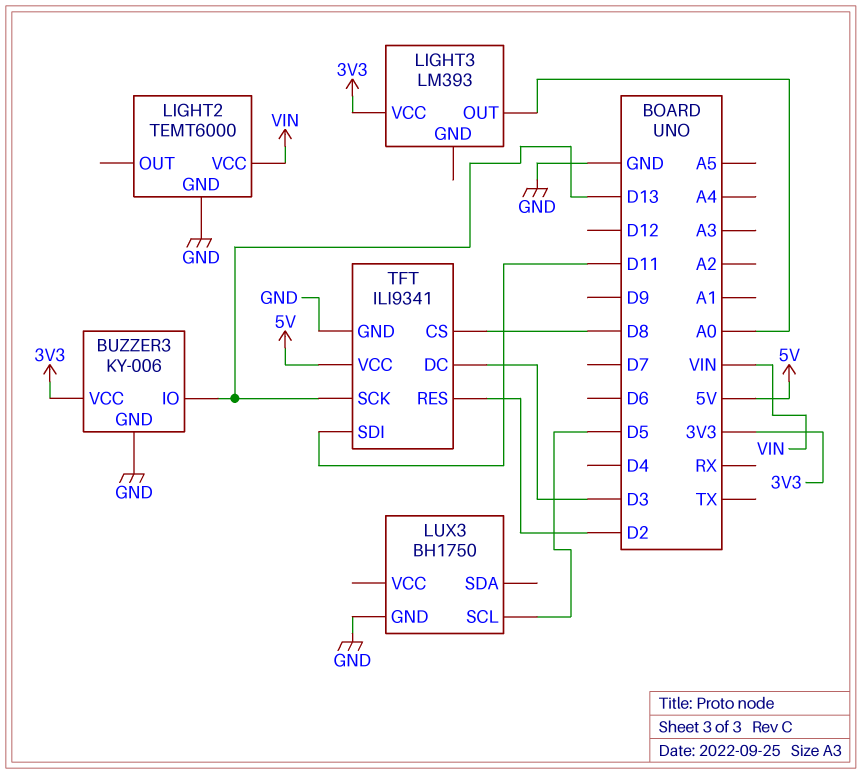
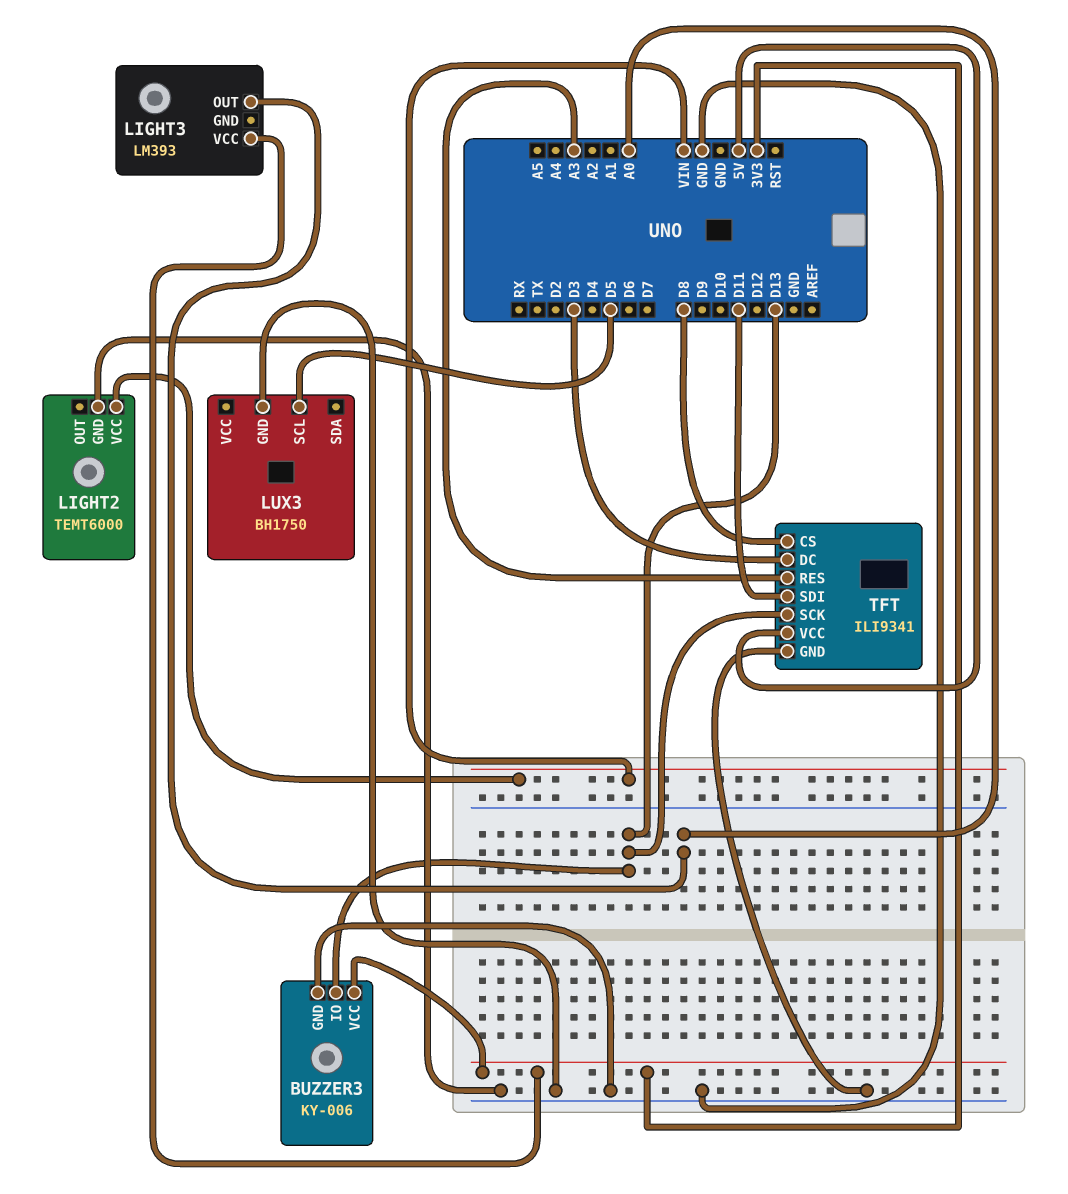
TFT pin RES: D2 -> A3

